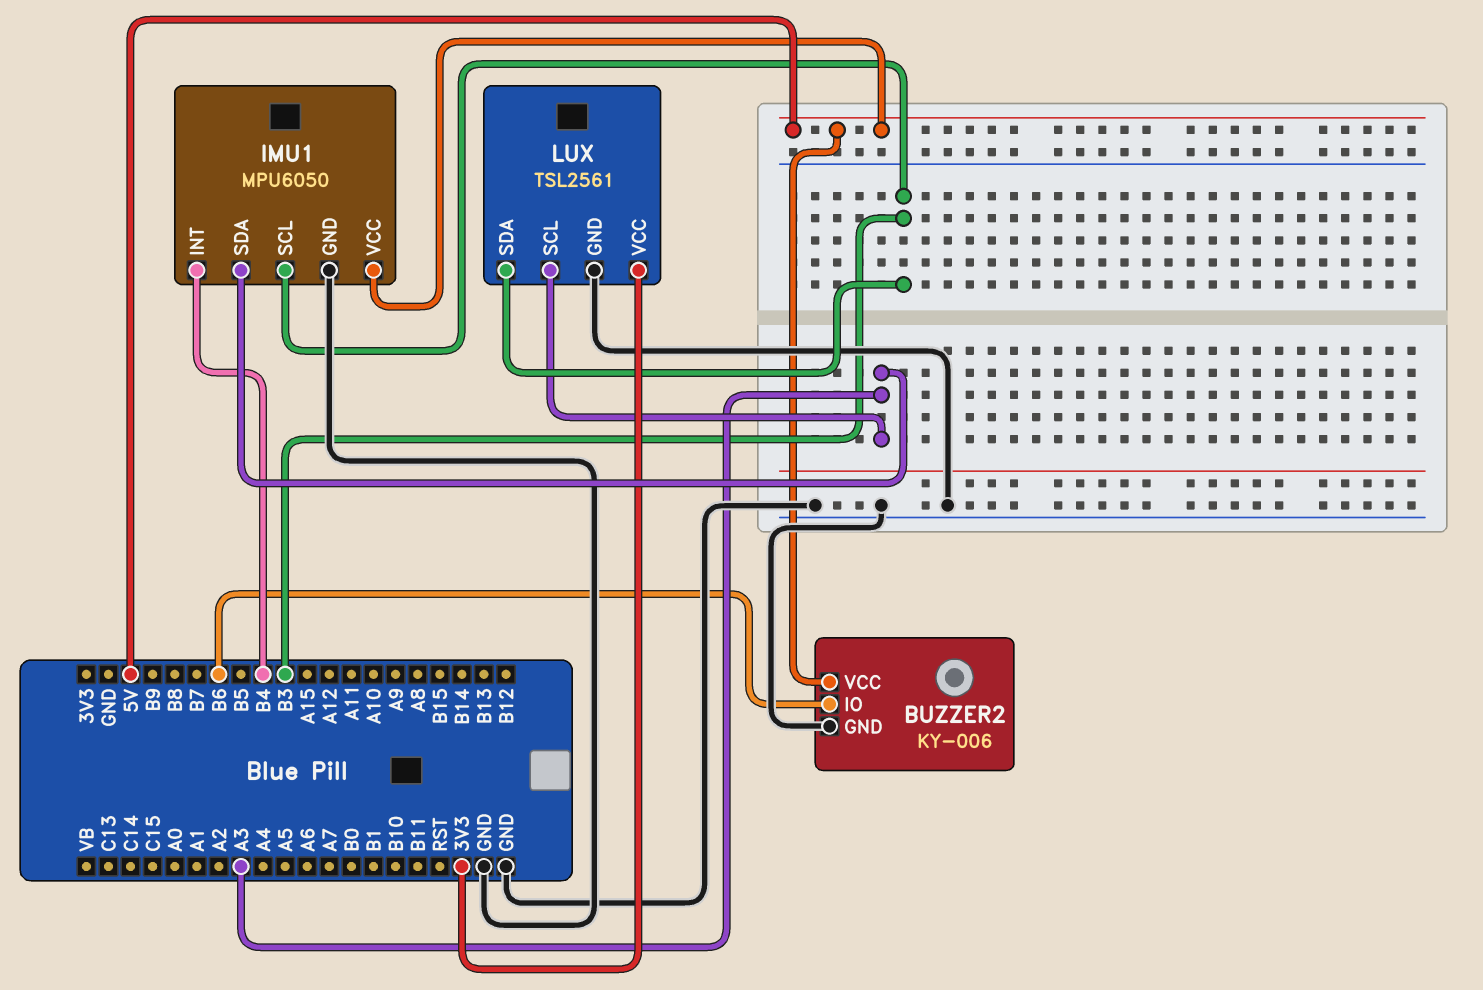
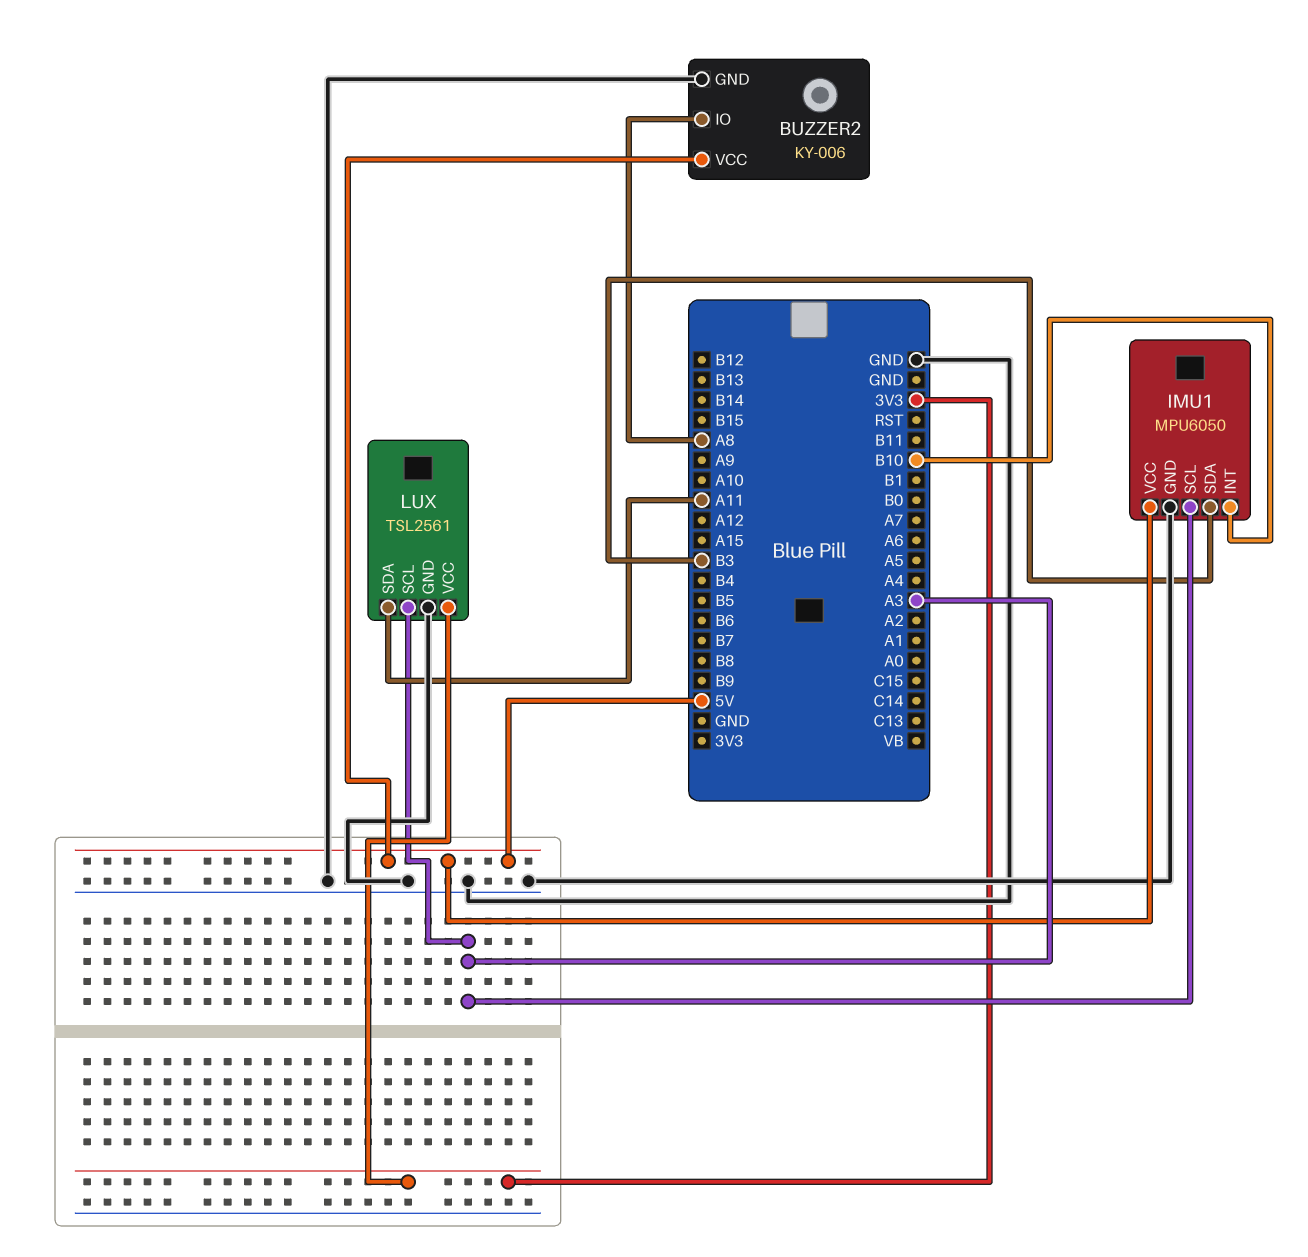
BUZZER2 pin IO: B6 -> A8
IMU1 pin INT: B4 -> B10
IMU1 pin SCL: B3 -> A3
IMU1 pin SDA: A3 -> B3
LUX pin SDA: B3 -> A11

